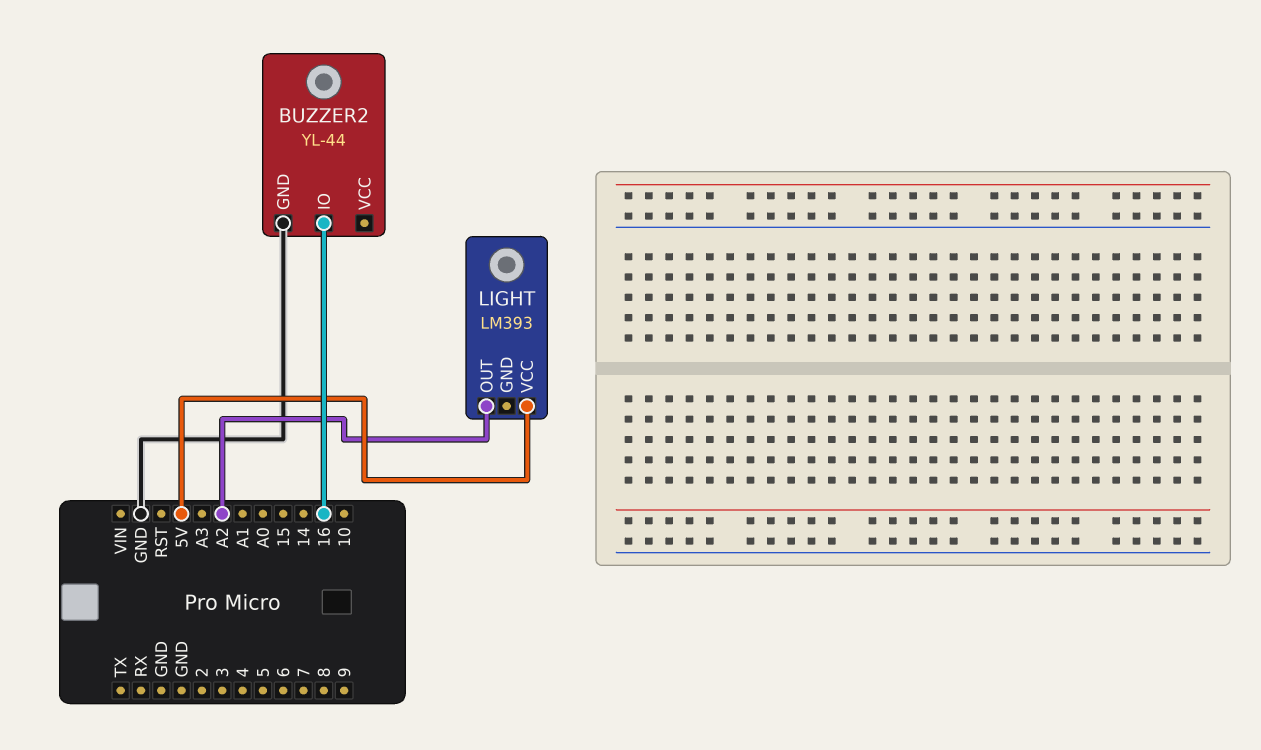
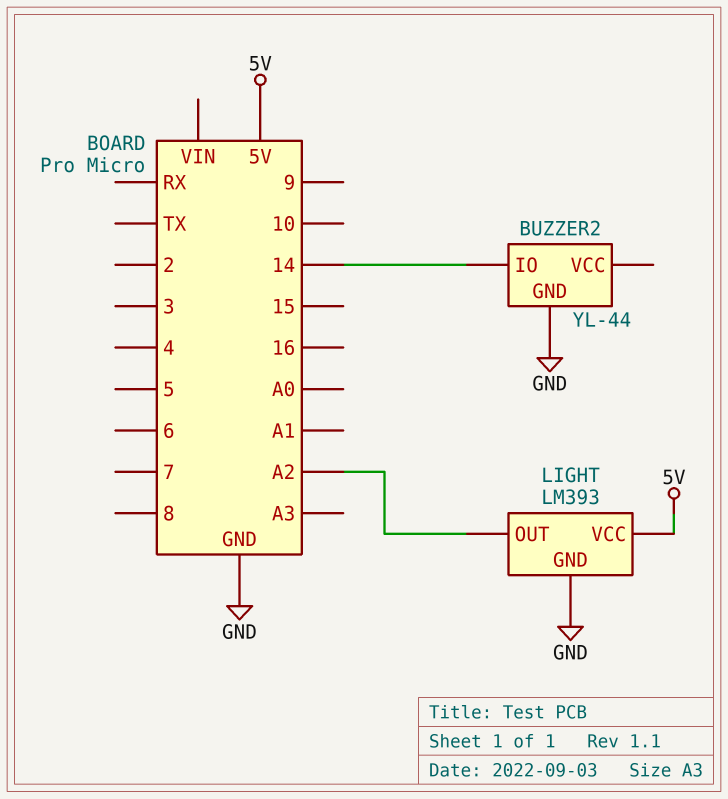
BUZZER2 pin IO: 16 -> 14
LIGHT pin GND: none -> GND

